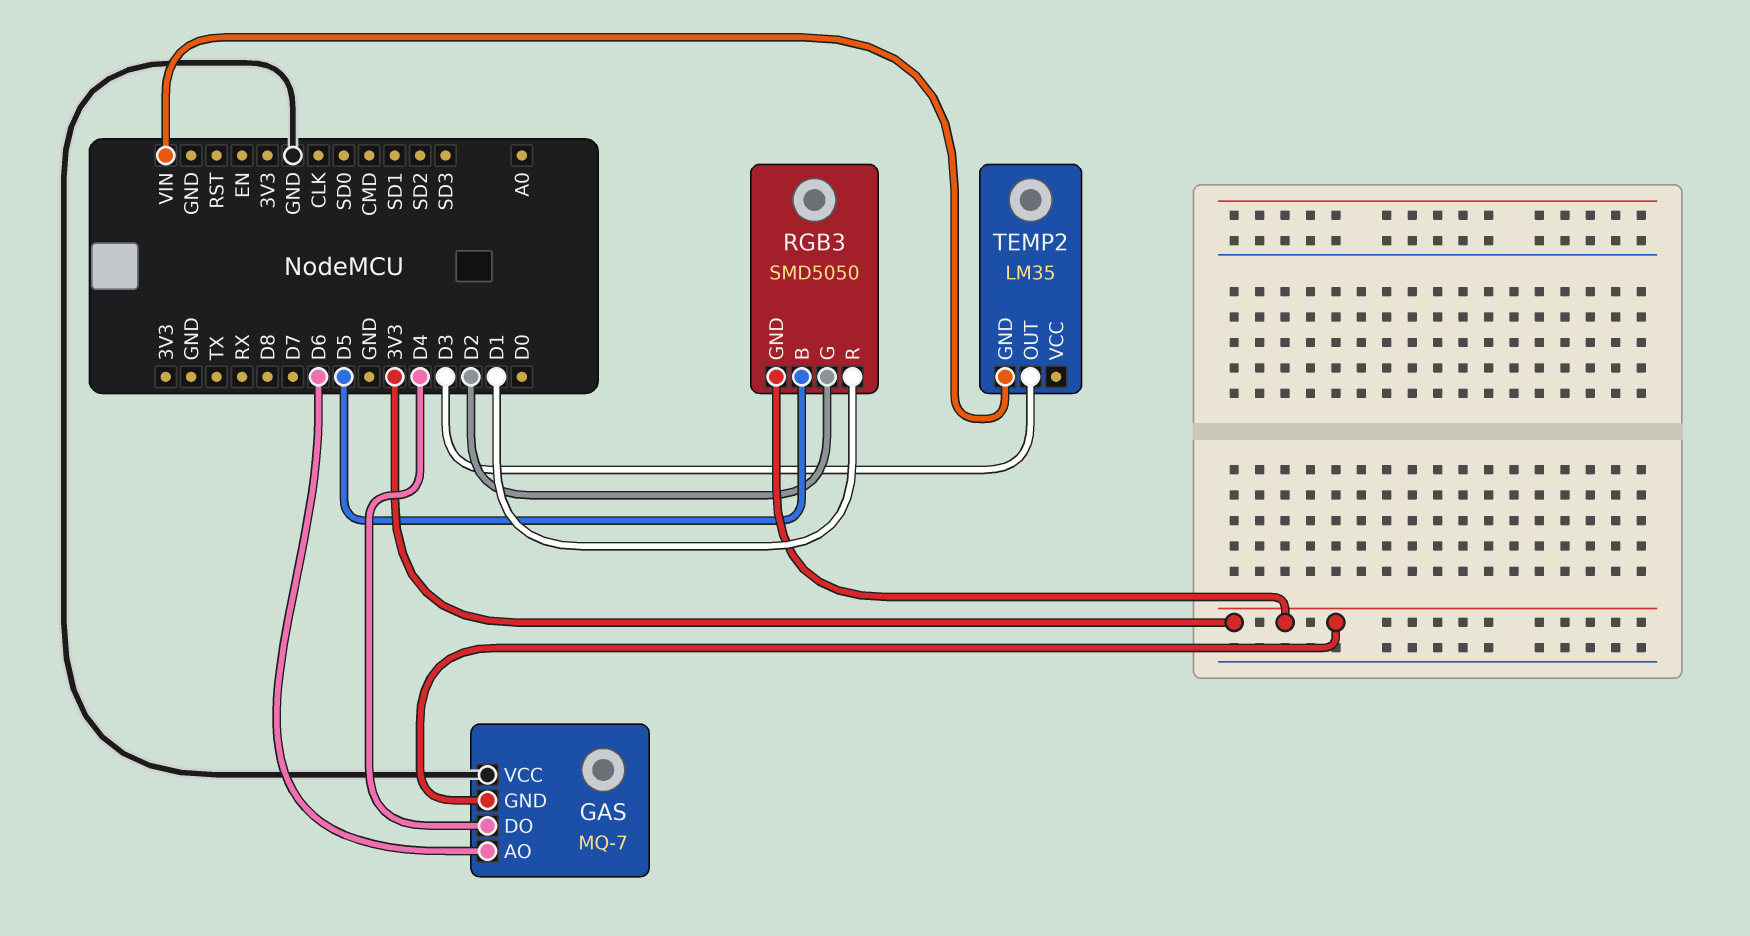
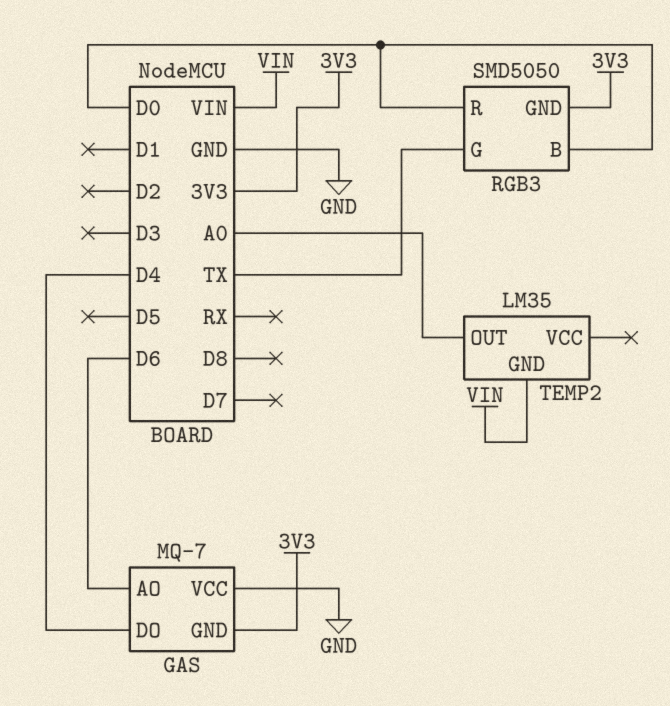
RGB3 pin B: D5 -> D0
RGB3 pin G: D2 -> TX
RGB3 pin R: D1 -> D0
TEMP2 pin OUT: D3 -> A0

